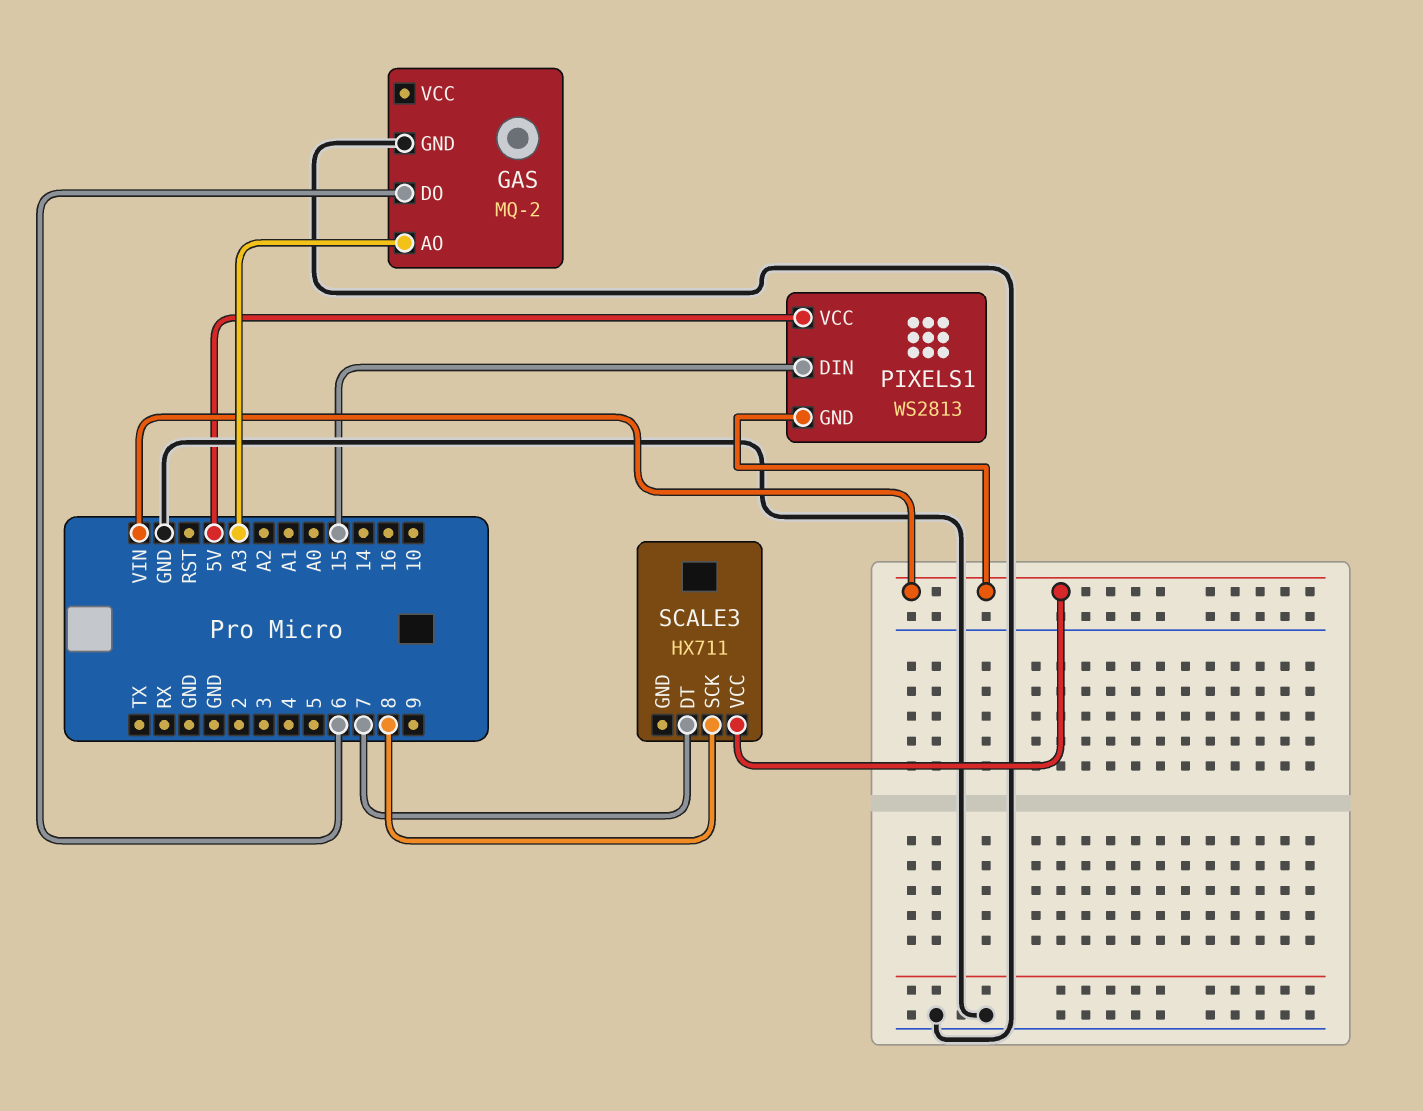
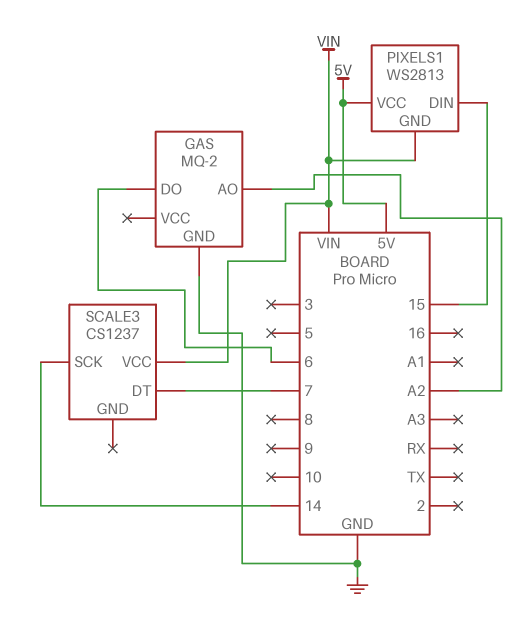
GAS pin AO: A3 -> A2
SCALE3: HX711 -> CS1237
SCALE3 pin SCK: 8 -> 14

